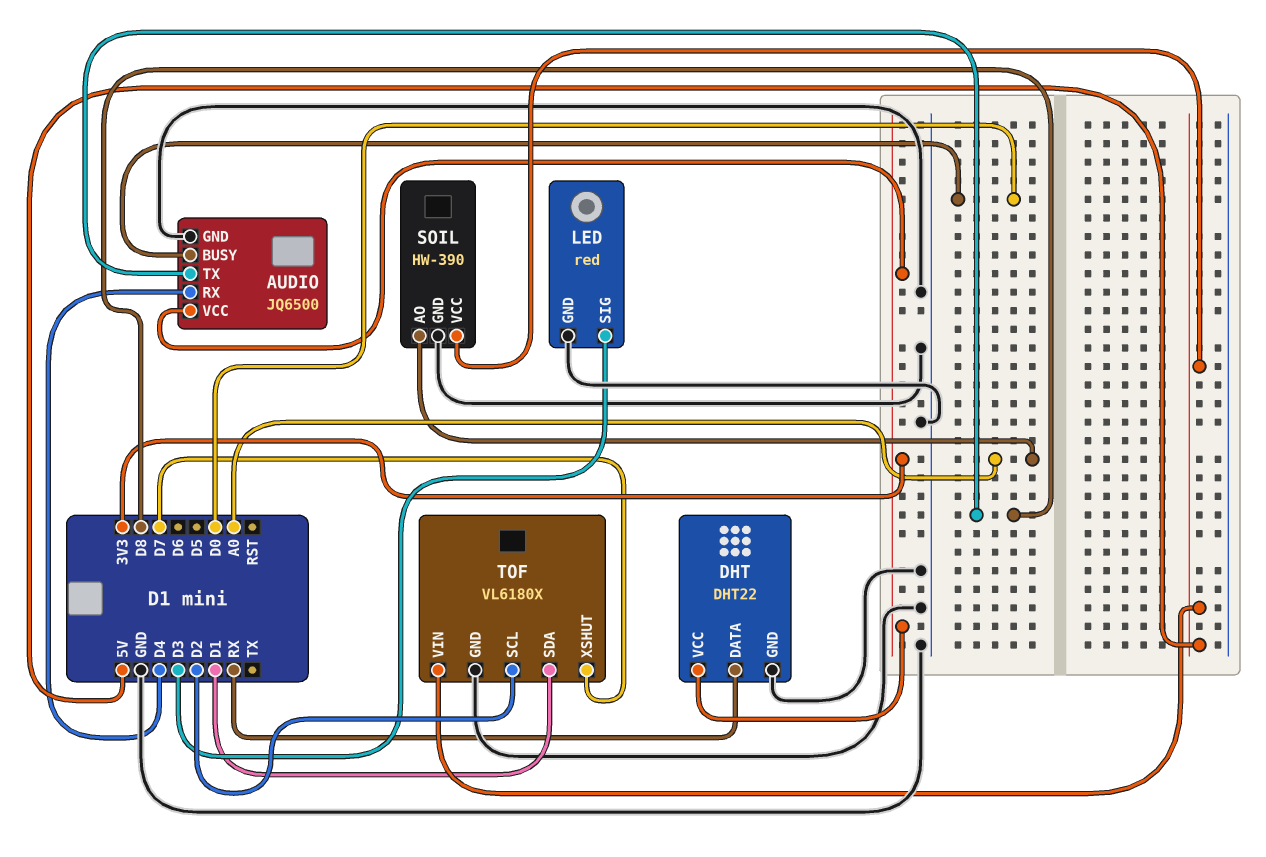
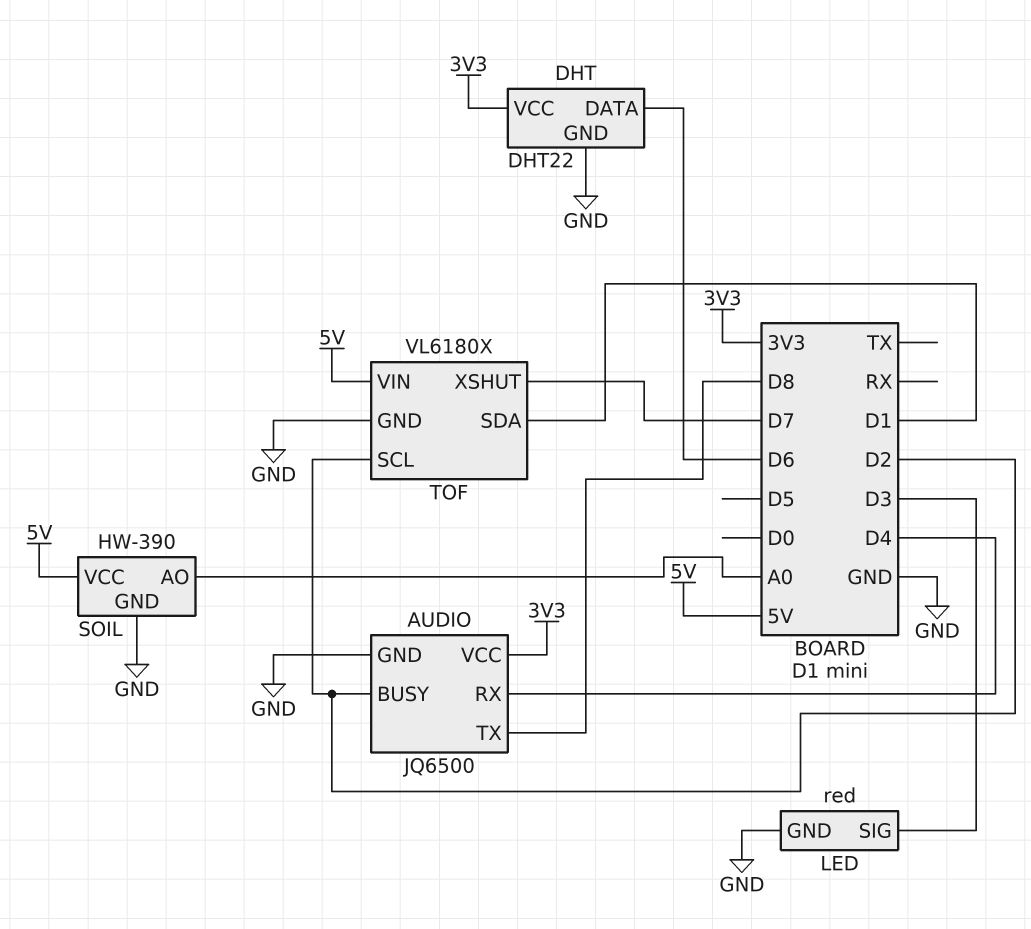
AUDIO pin BUSY: D0 -> D2
DHT pin DATA: RX -> D6

